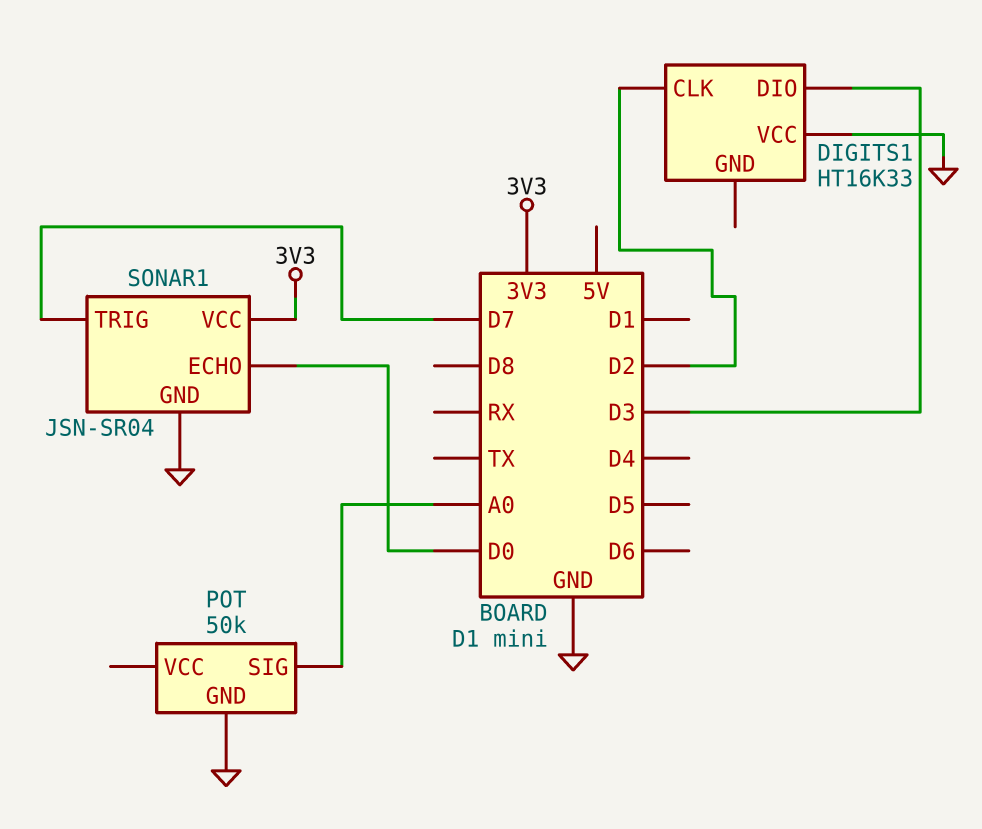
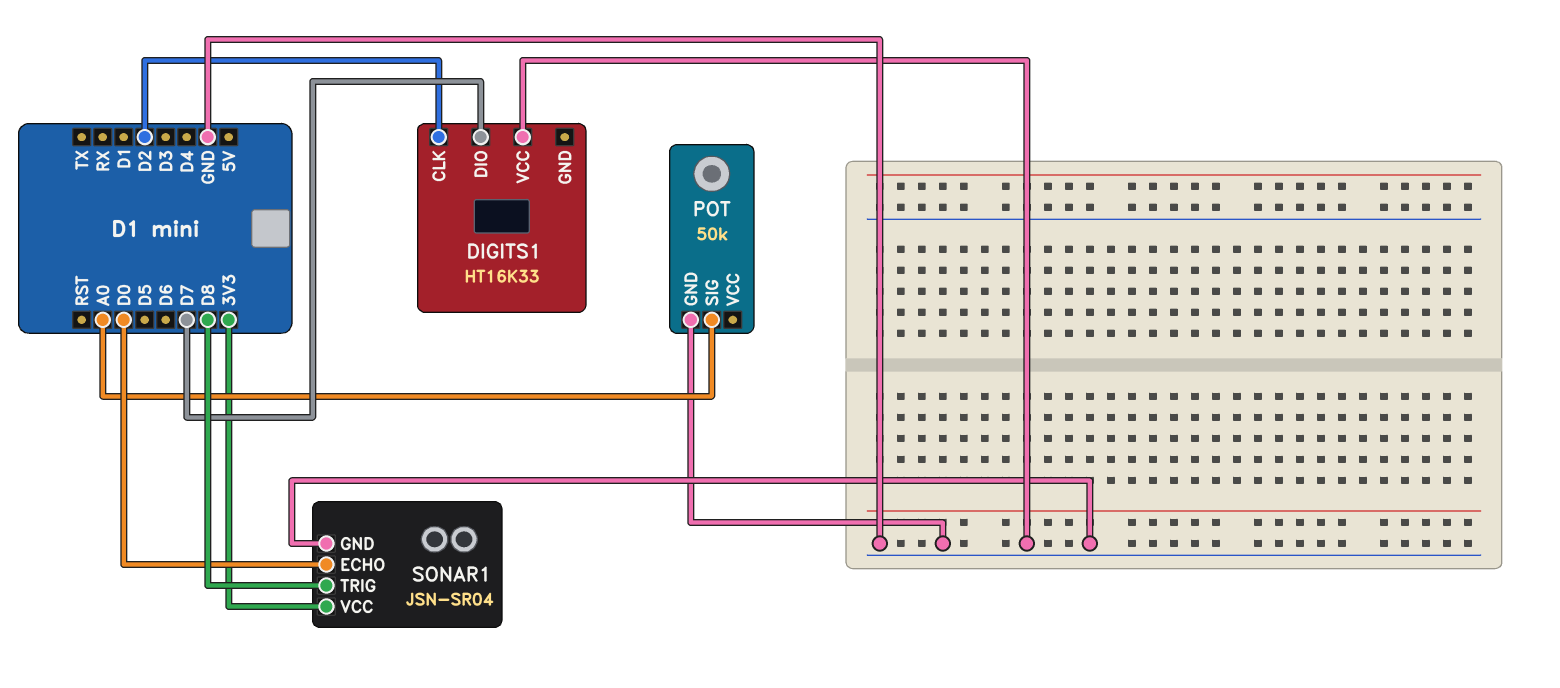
DIGITS1 pin DIO: D3 -> D7
SONAR1 pin TRIG: D7 -> D8

